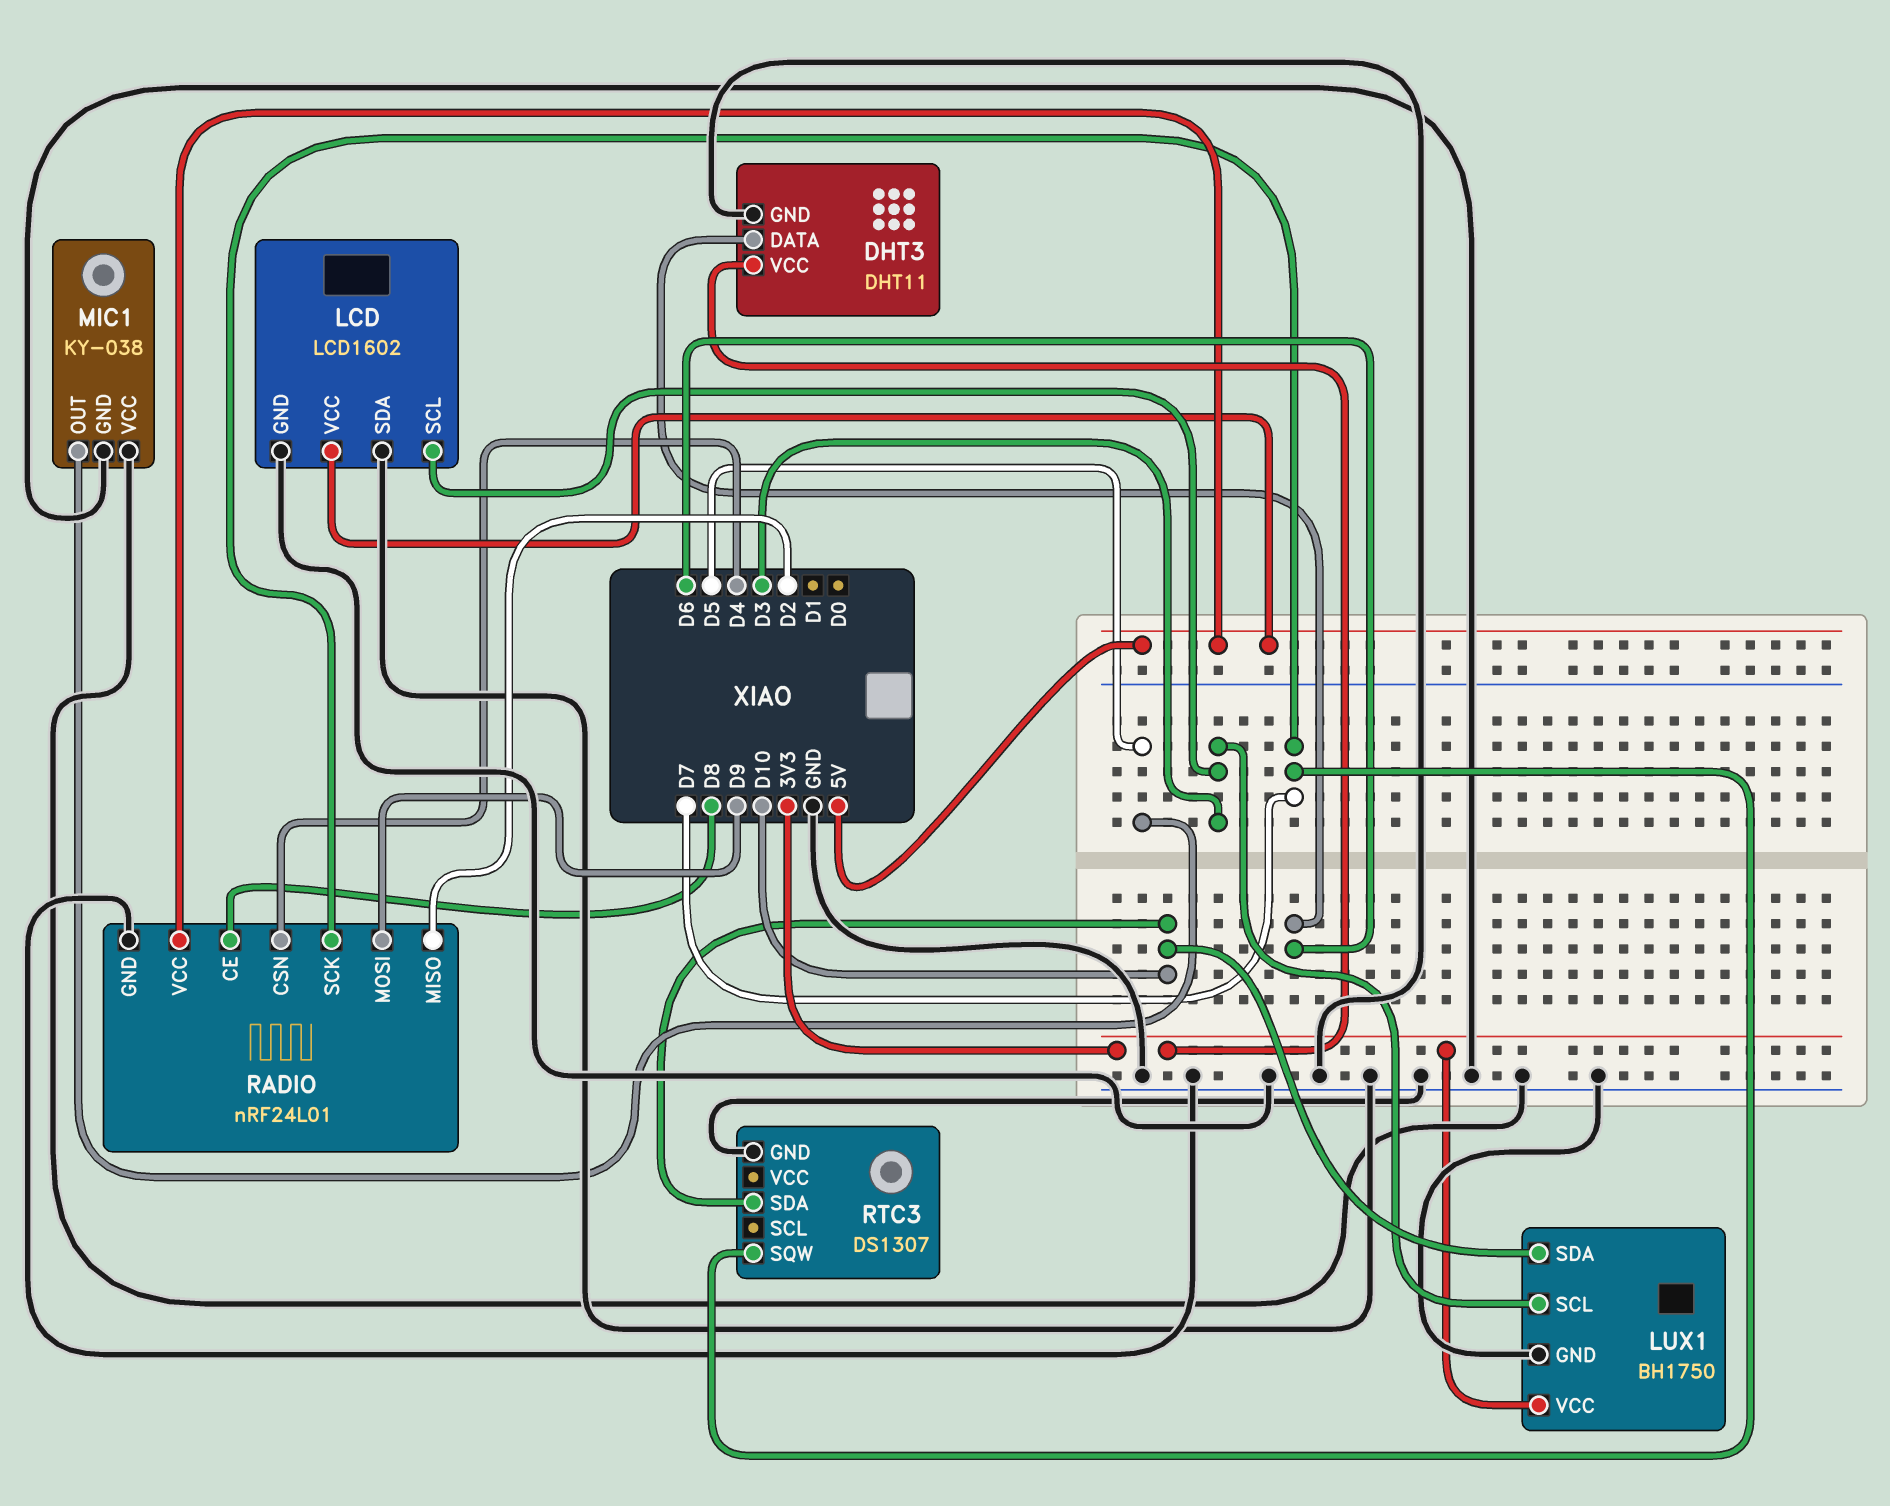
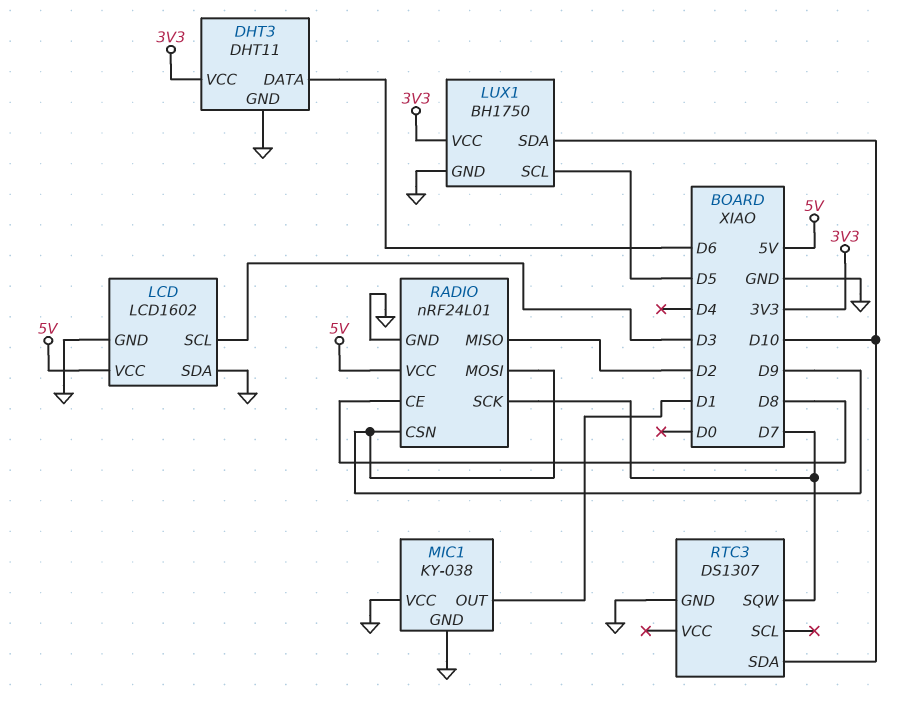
LUX1 pin SCL: D3 -> D5
MIC1 pin OUT: D5 -> D1
RADIO pin CSN: D4 -> D9

